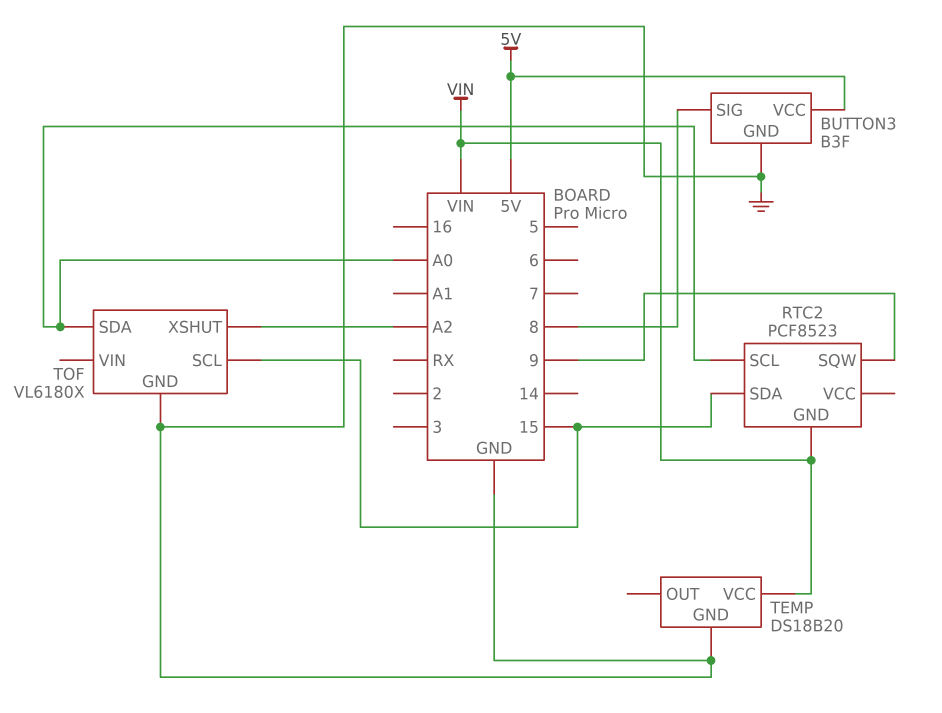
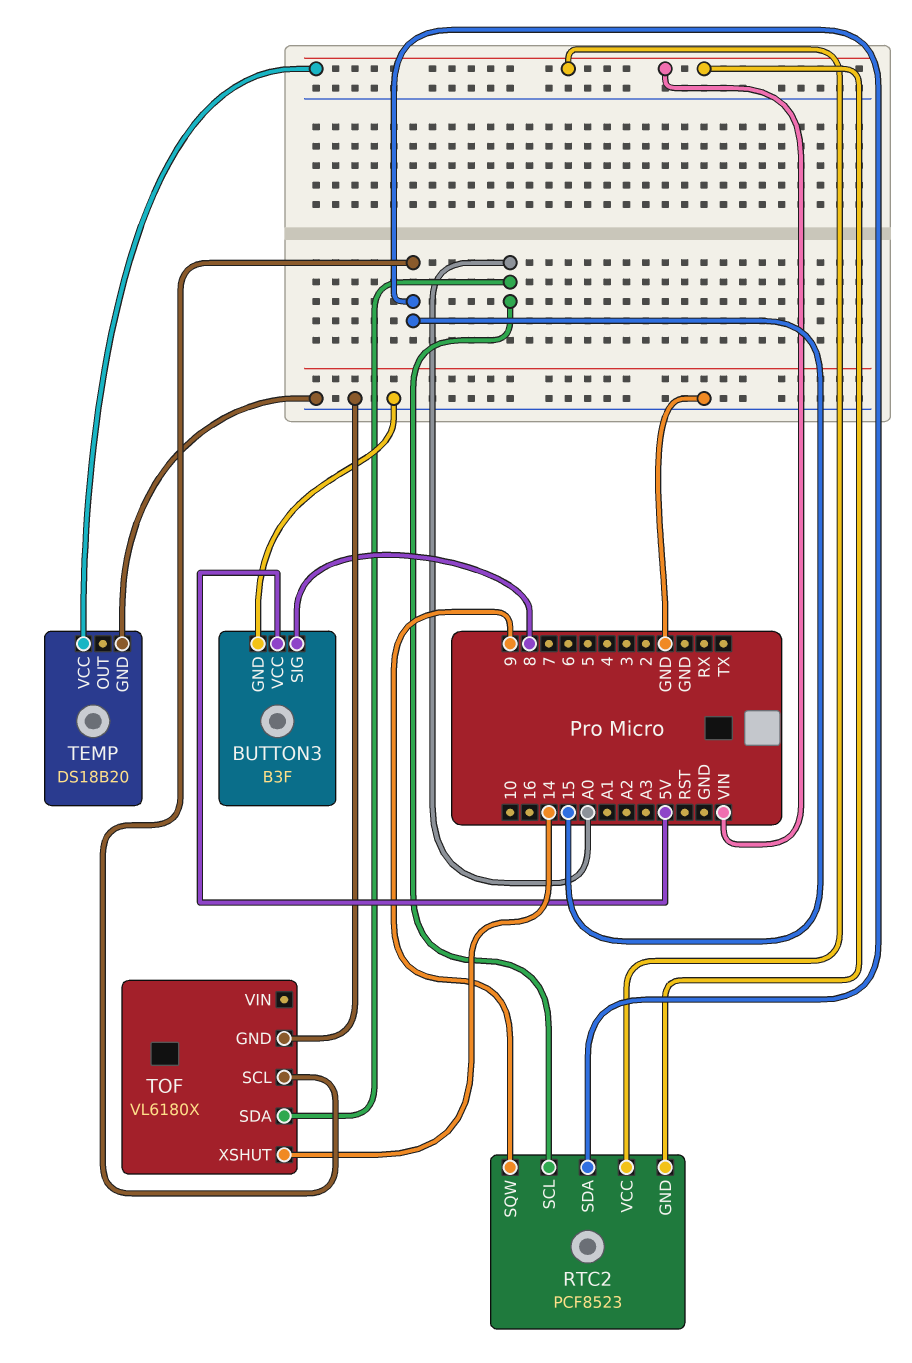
RTC2 pin VCC: none -> VIN
TOF pin XSHUT: A2 -> 14

